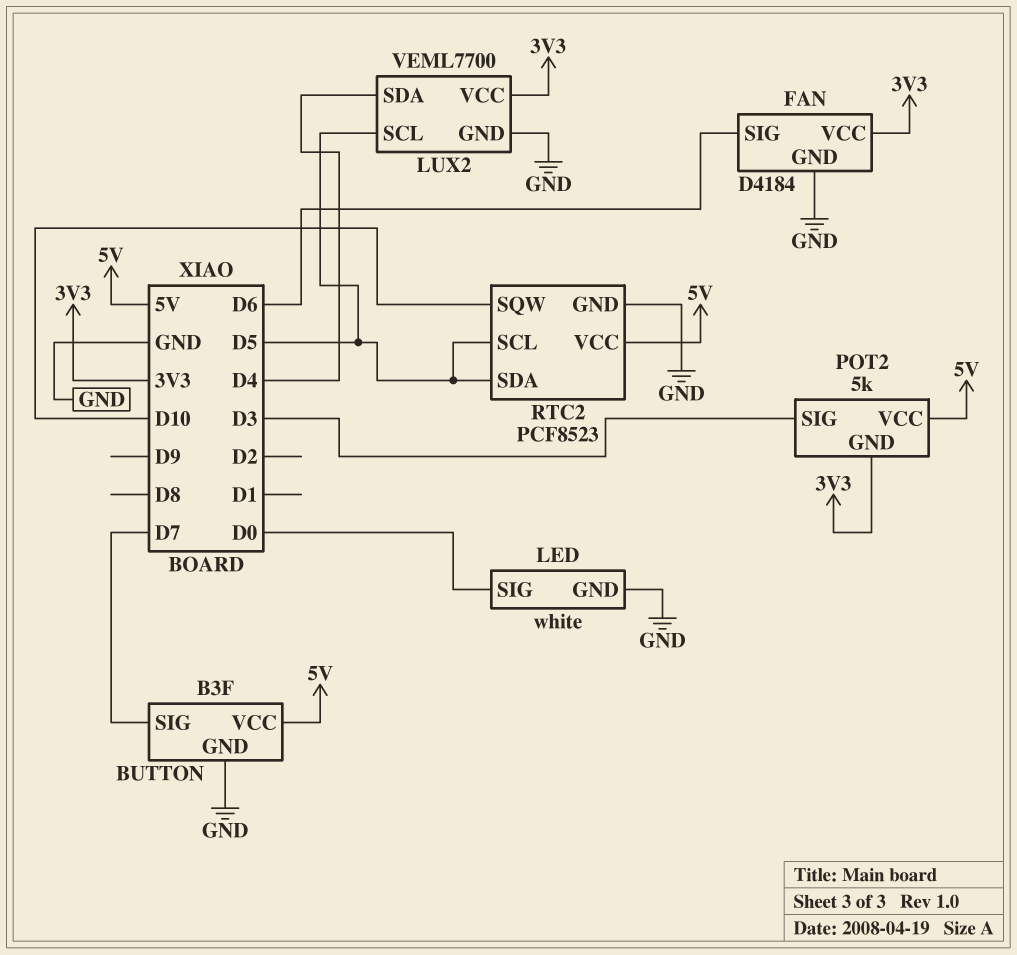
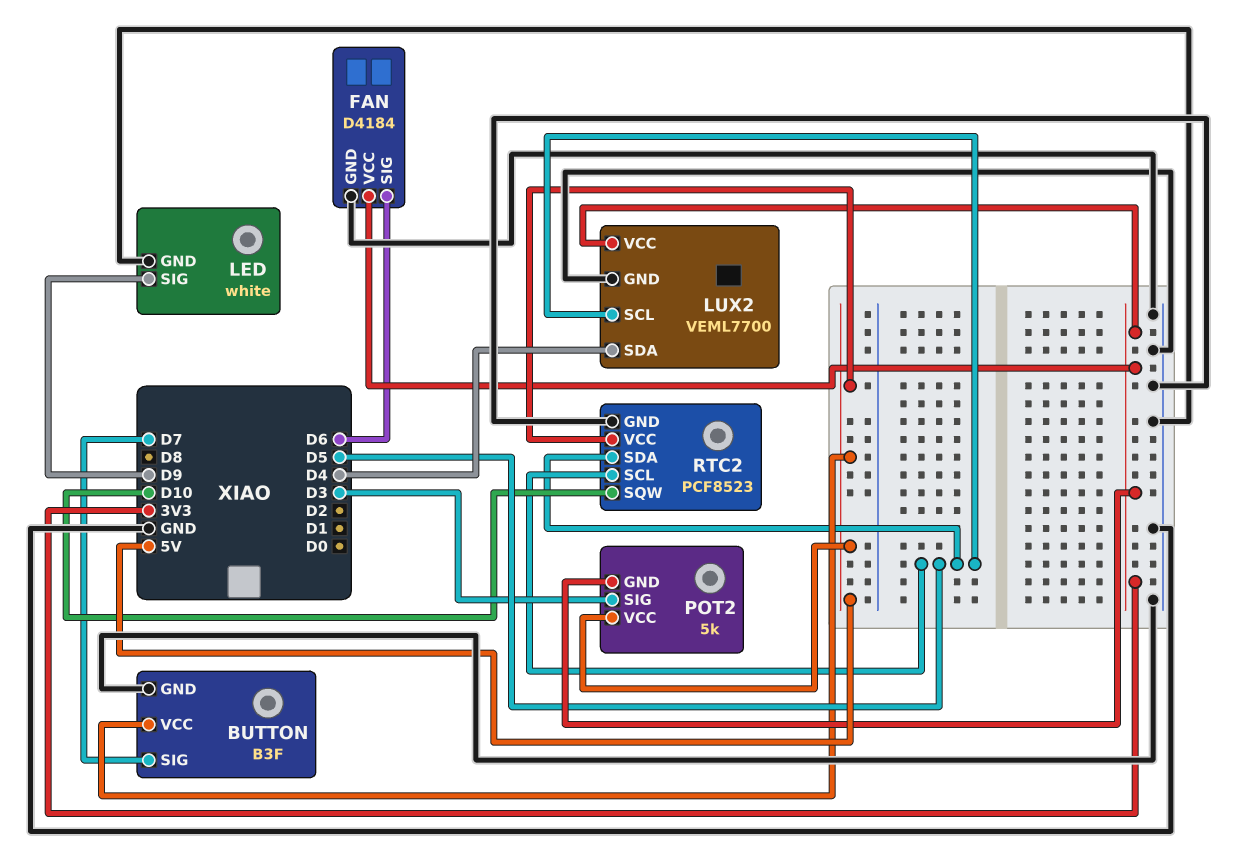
LED pin SIG: D0 -> D9

